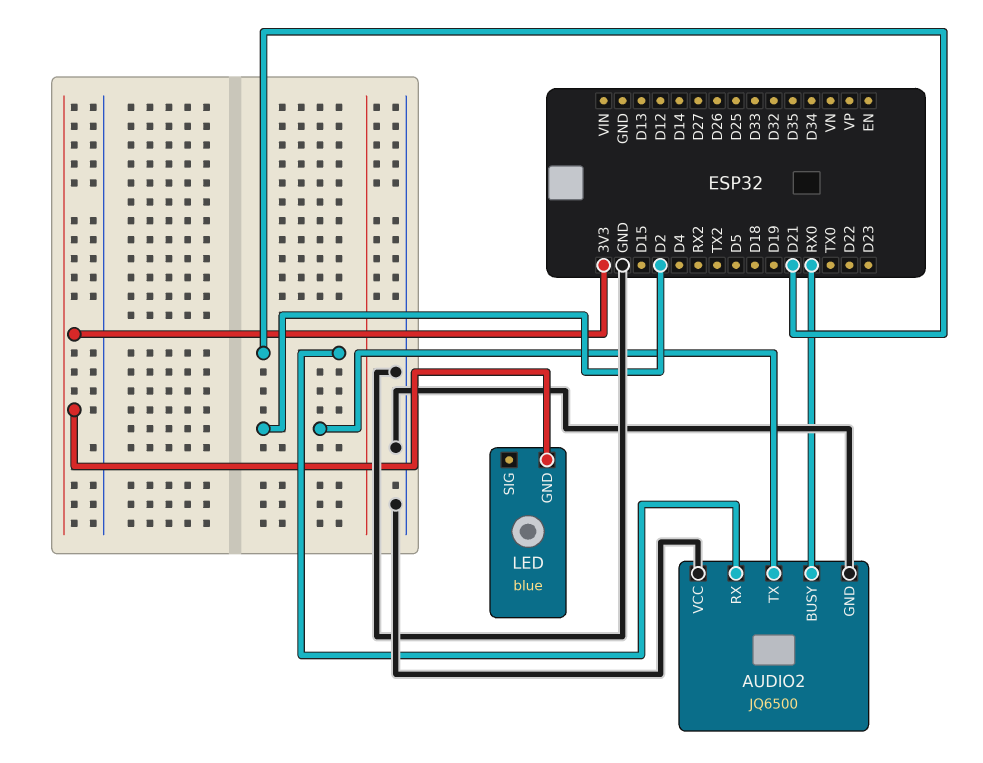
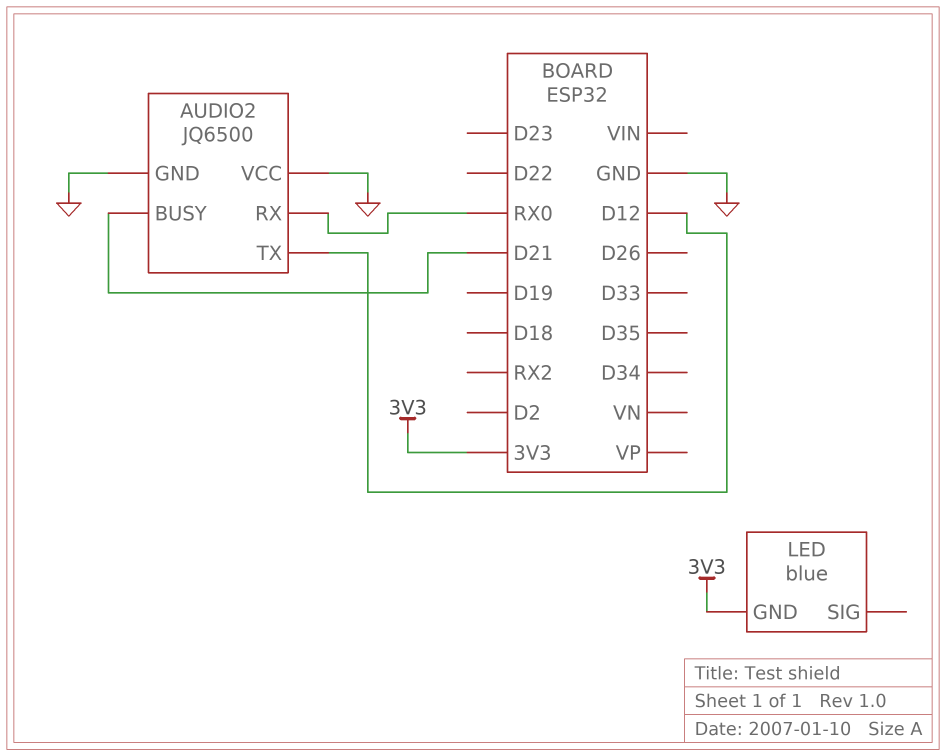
AUDIO2 pin BUSY: RX0 -> D21
AUDIO2 pin RX: D21 -> RX0
AUDIO2 pin TX: D2 -> D12

